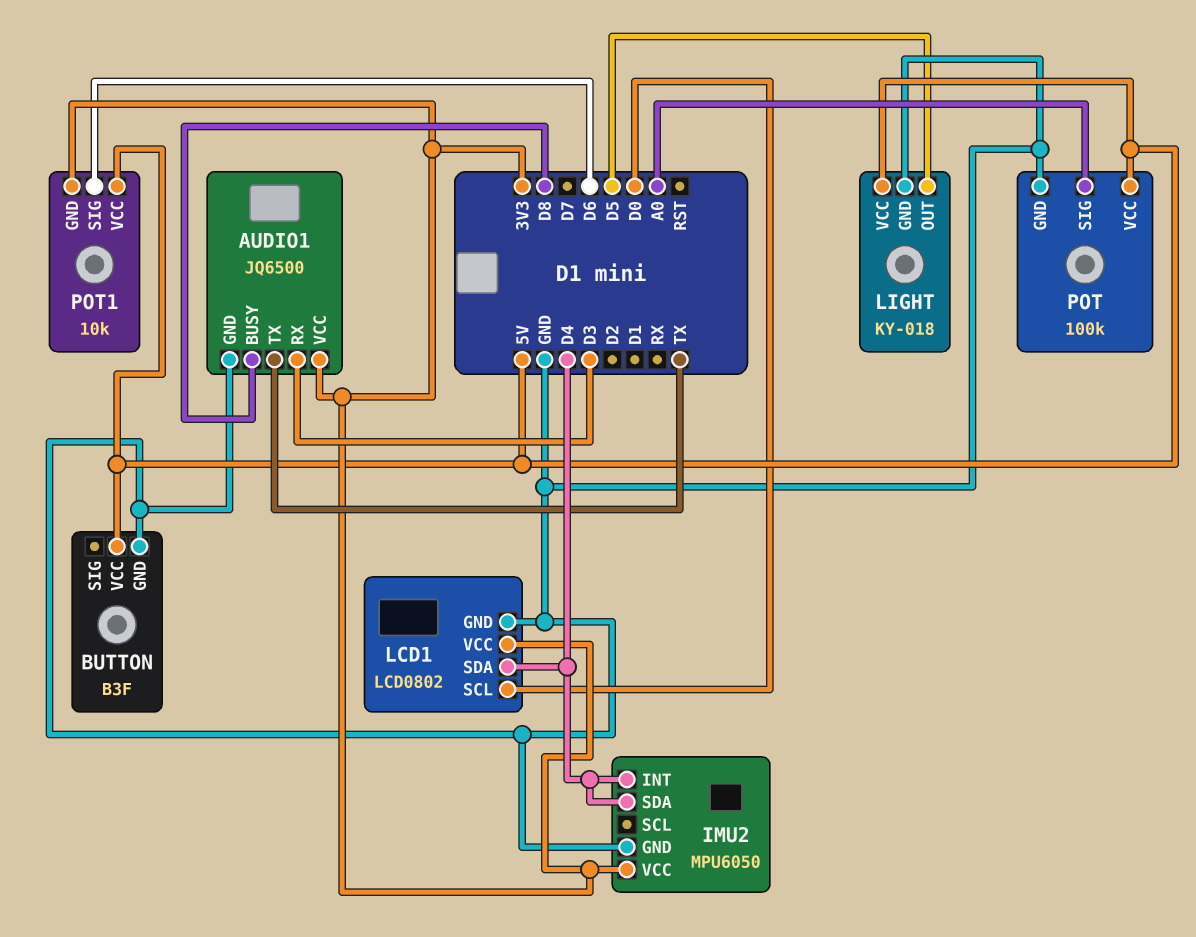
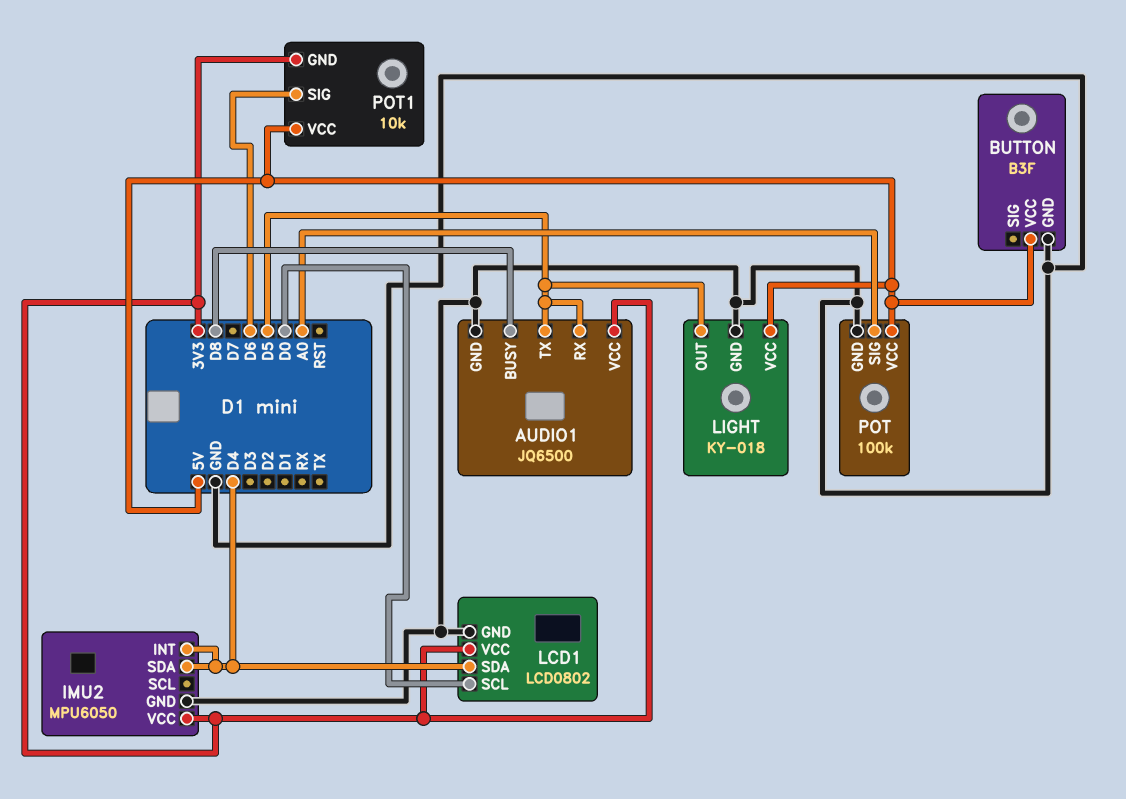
AUDIO1 pin RX: D3 -> D5
AUDIO1 pin TX: TX -> D5

